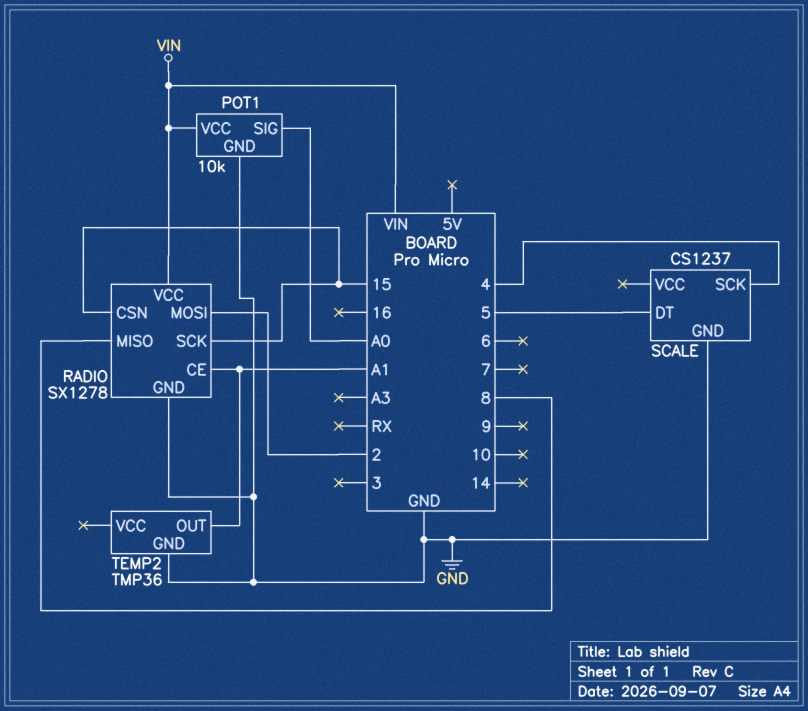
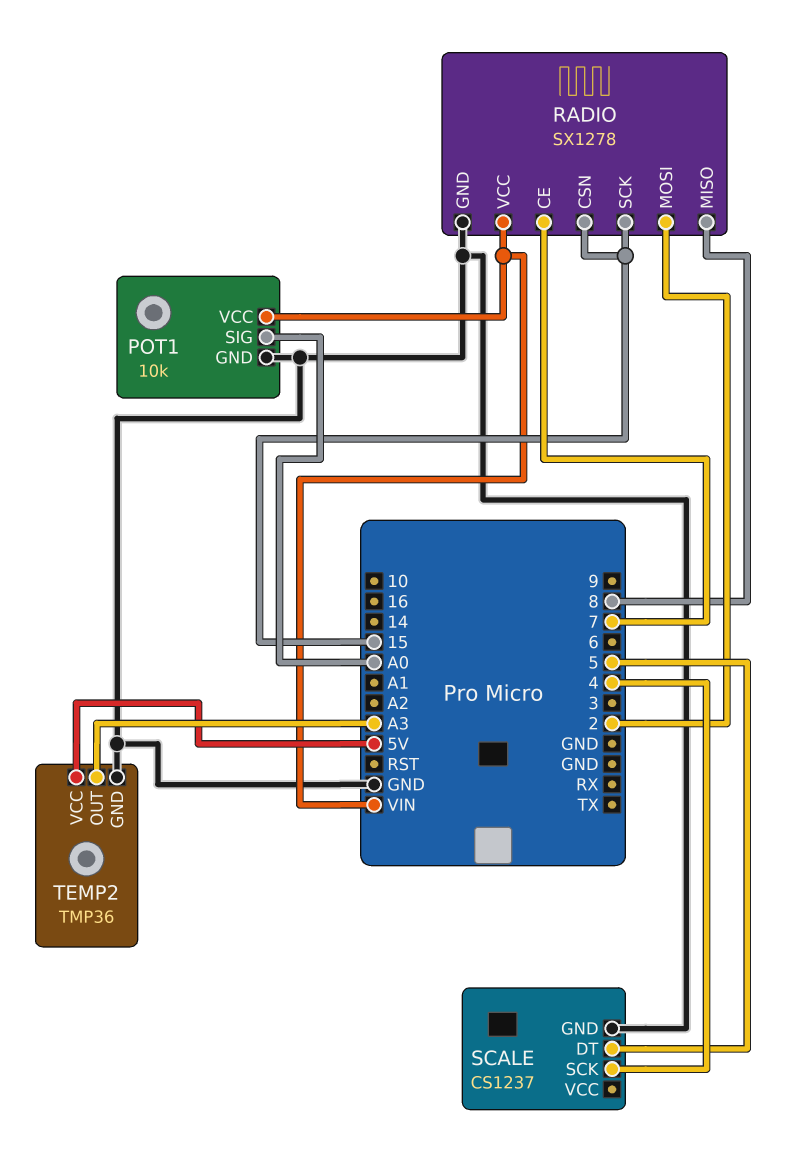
RADIO pin CE: A1 -> 7
TEMP2 pin OUT: A1 -> A3
TEMP2 pin VCC: none -> 5V

